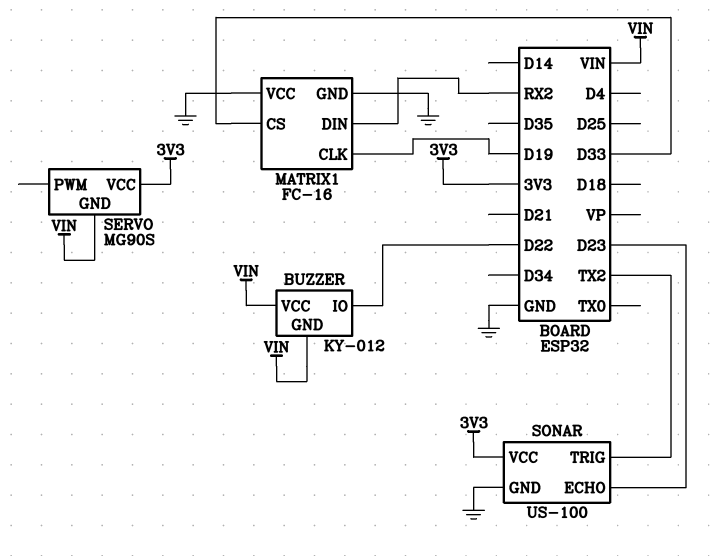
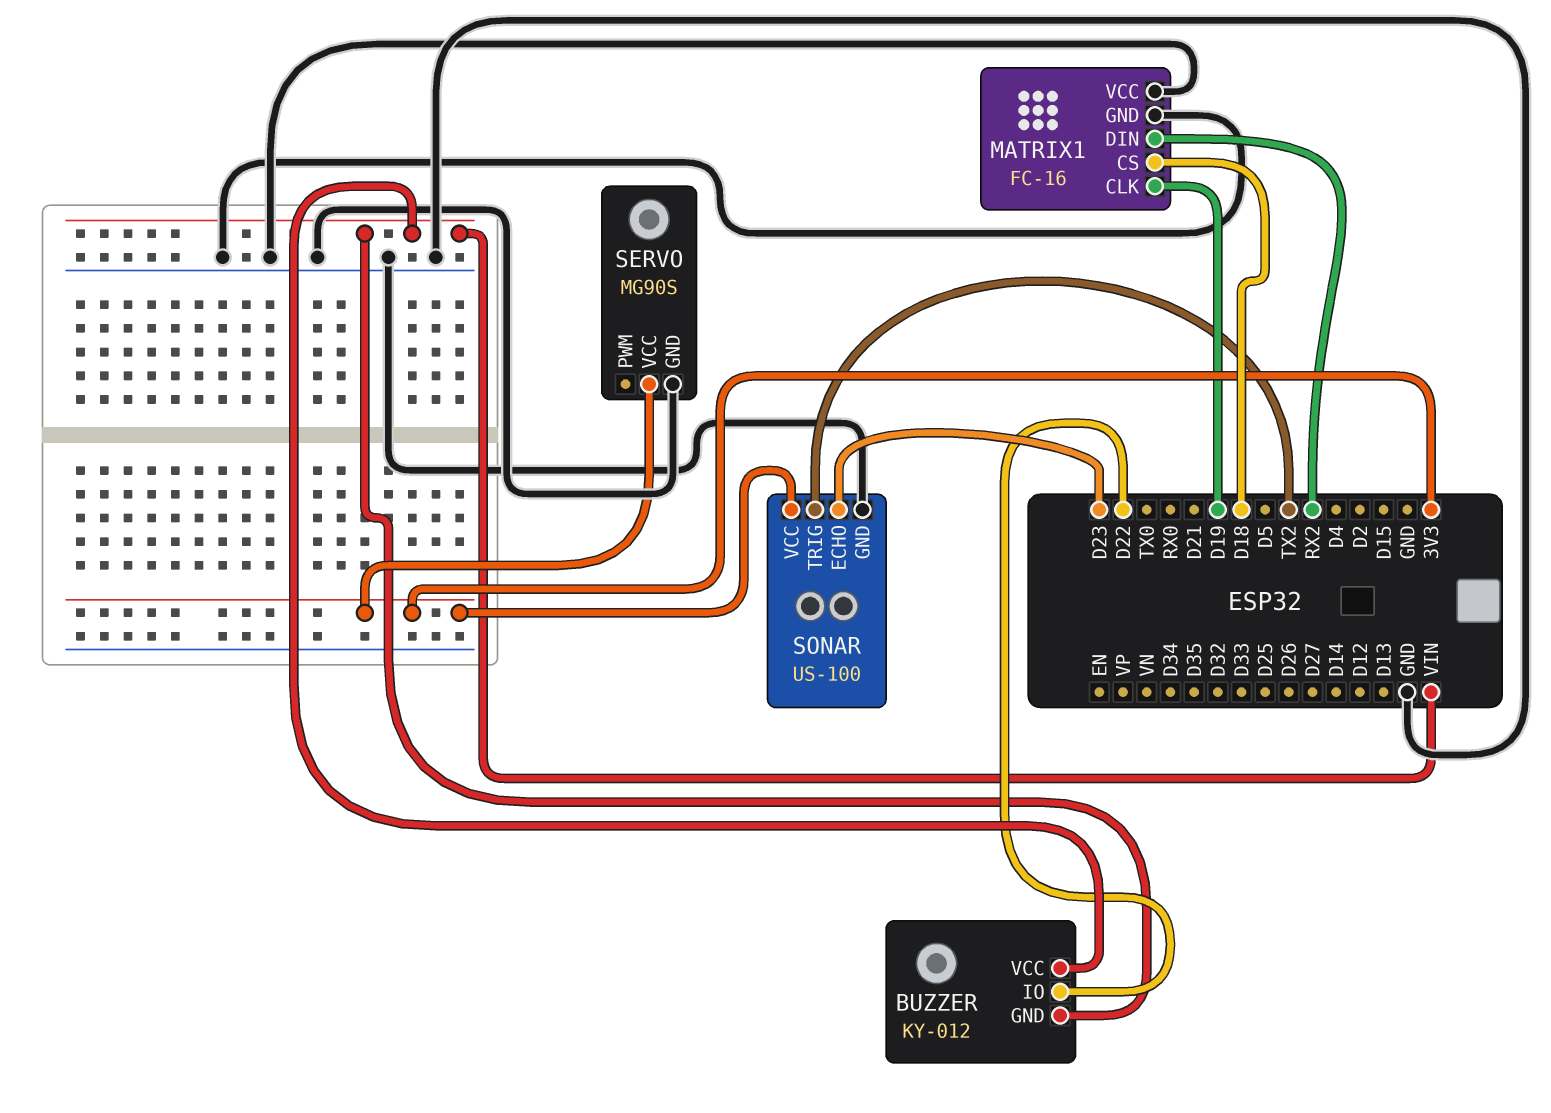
MATRIX1 pin CS: D33 -> D18
SERVO pin GND: VIN -> GND

